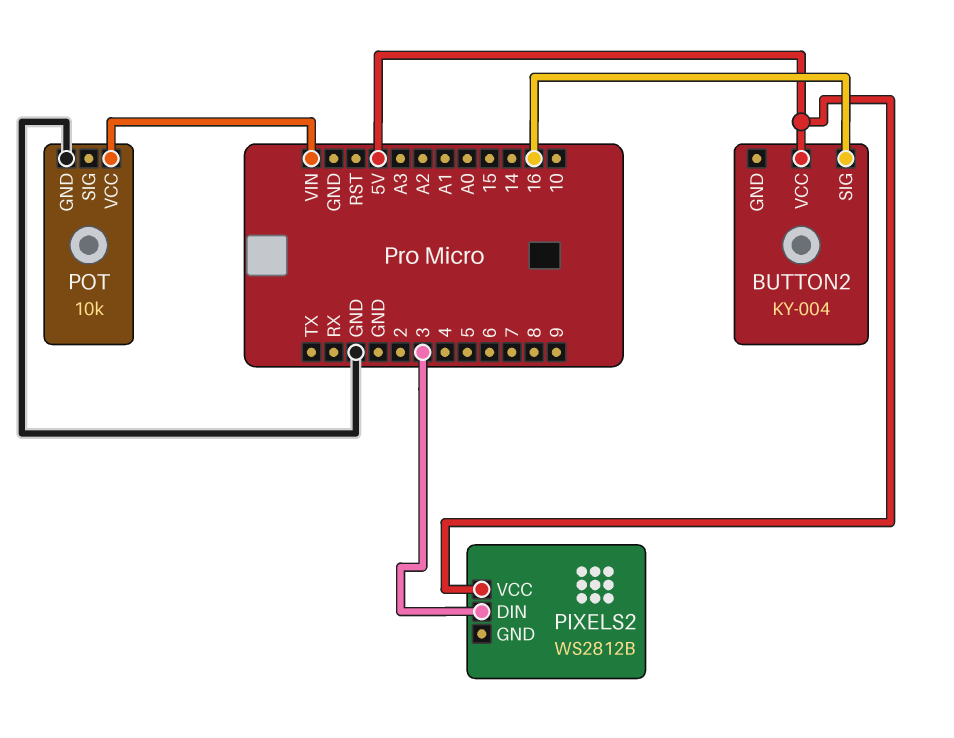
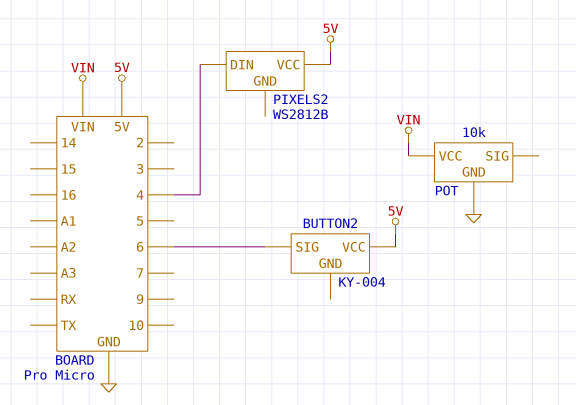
BUTTON2 pin SIG: 16 -> 6
PIXELS2 pin DIN: 3 -> 4

